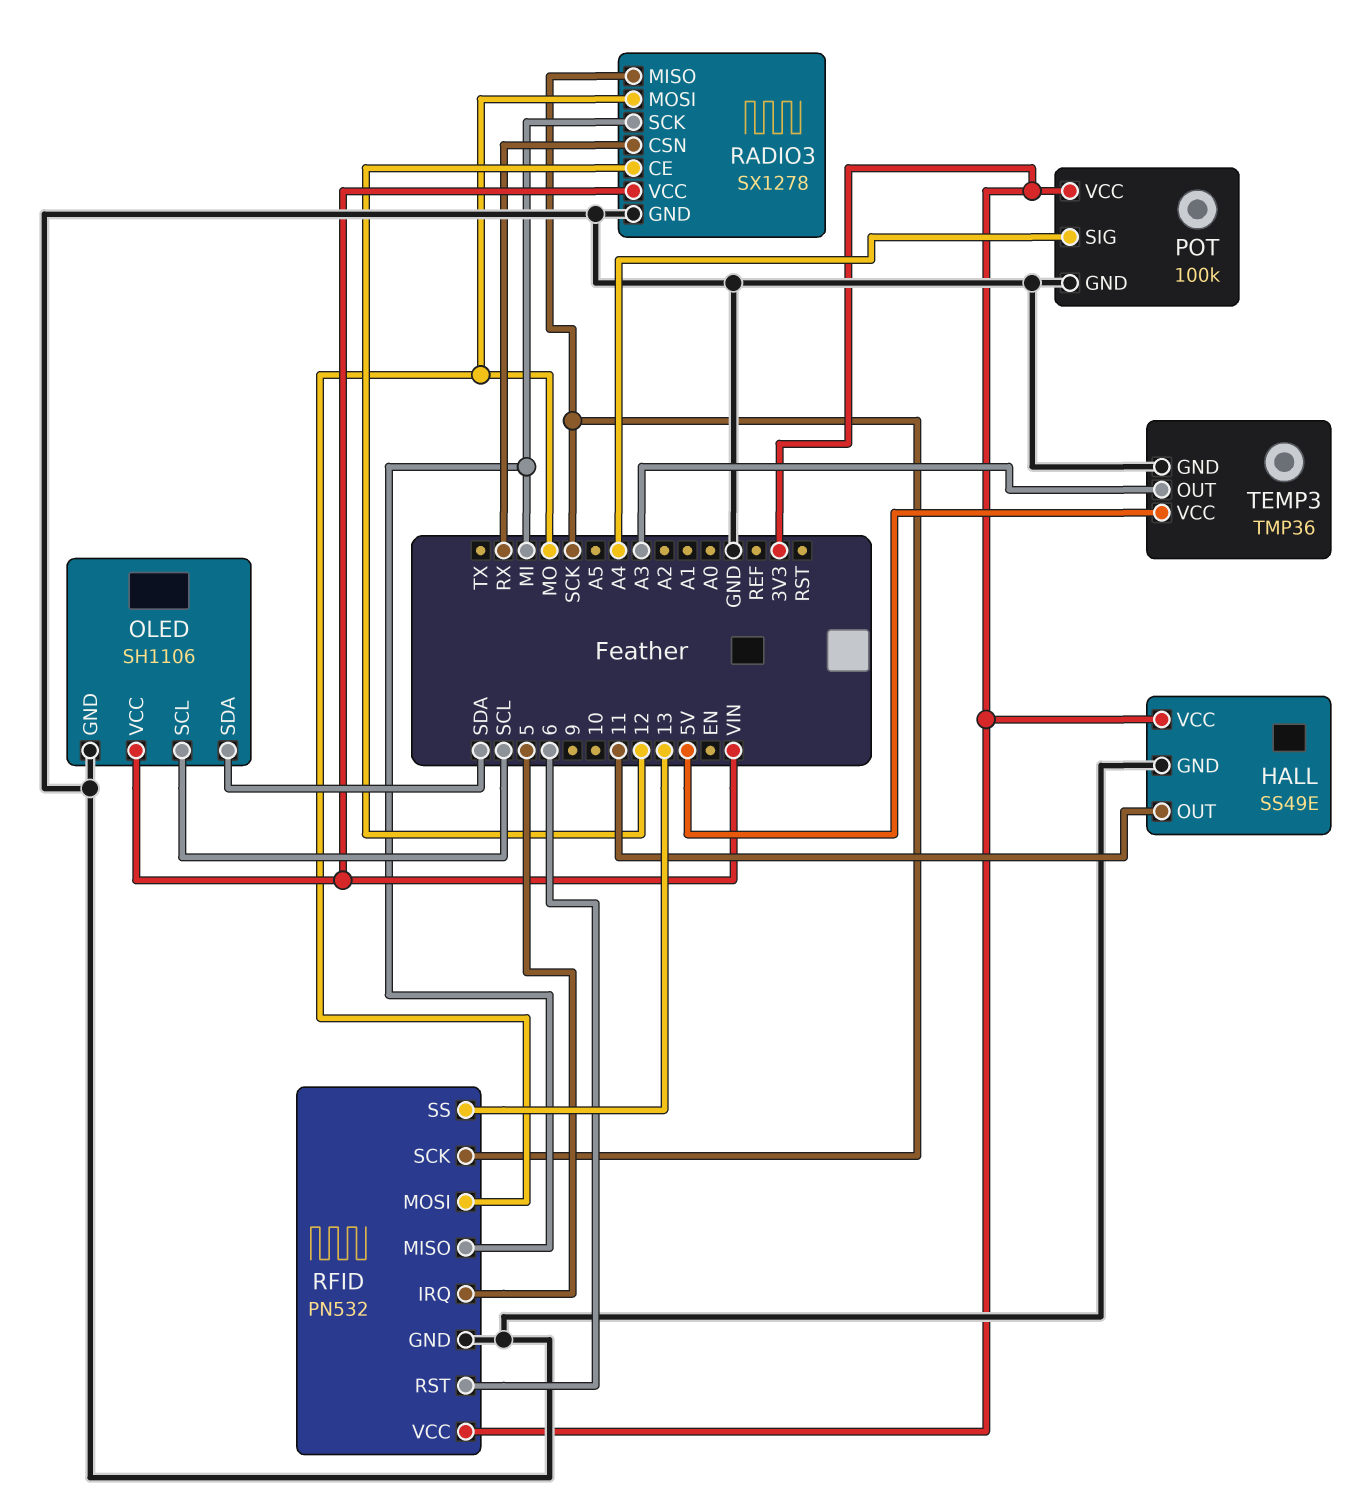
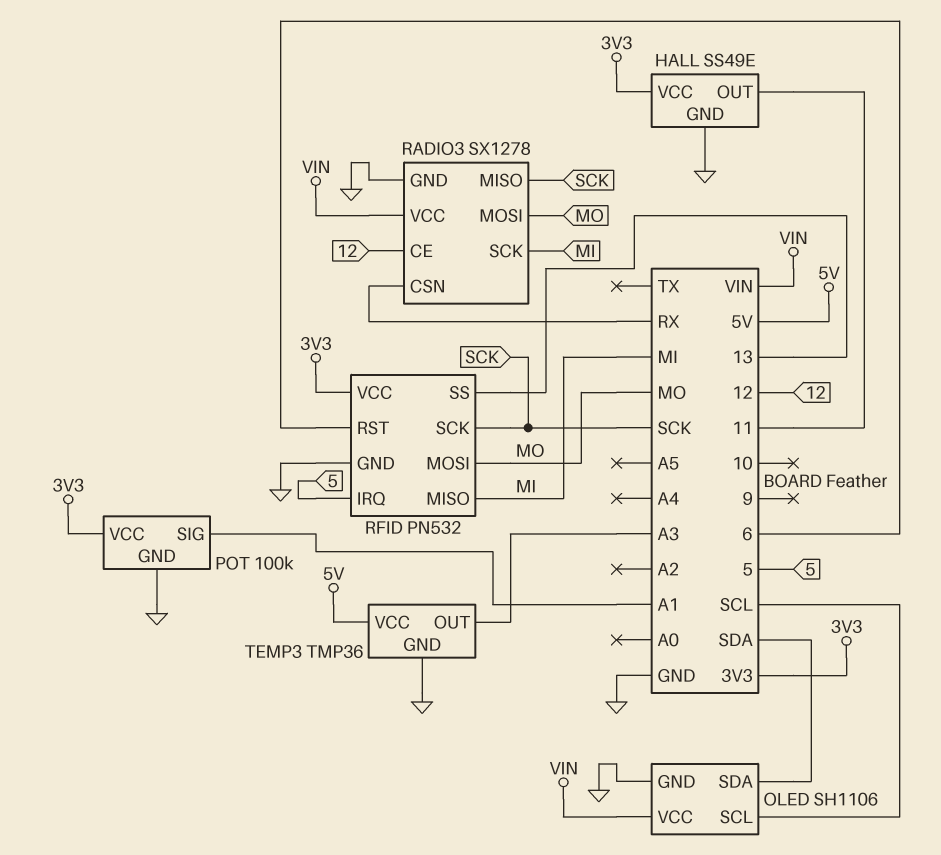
POT pin SIG: A4 -> A1

